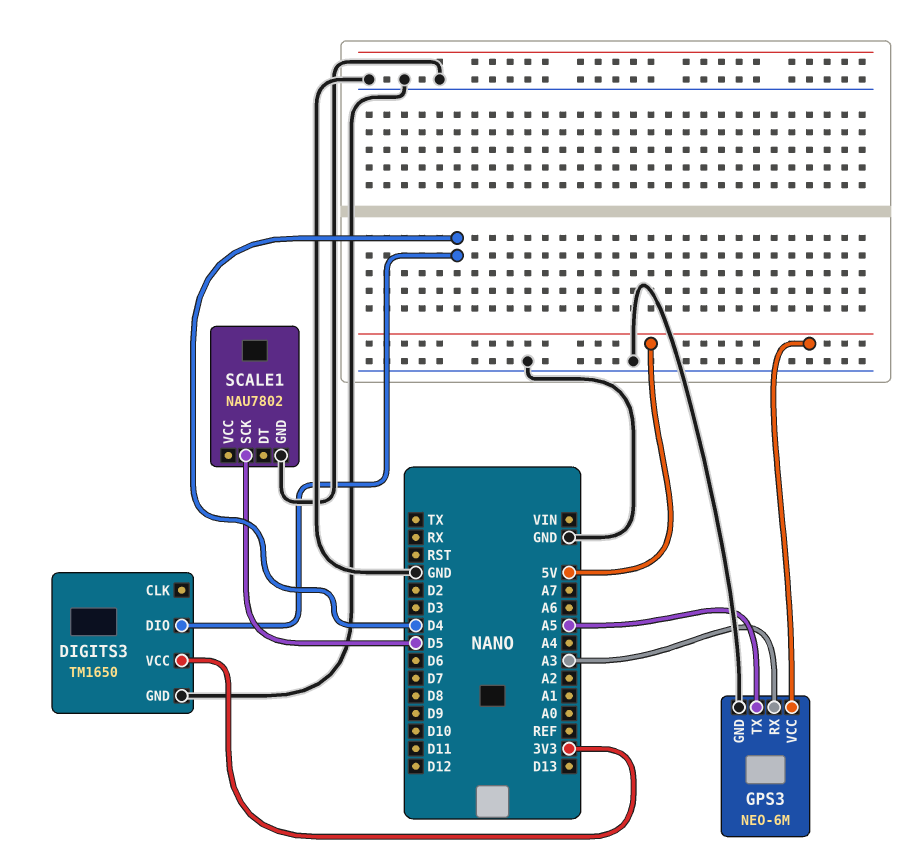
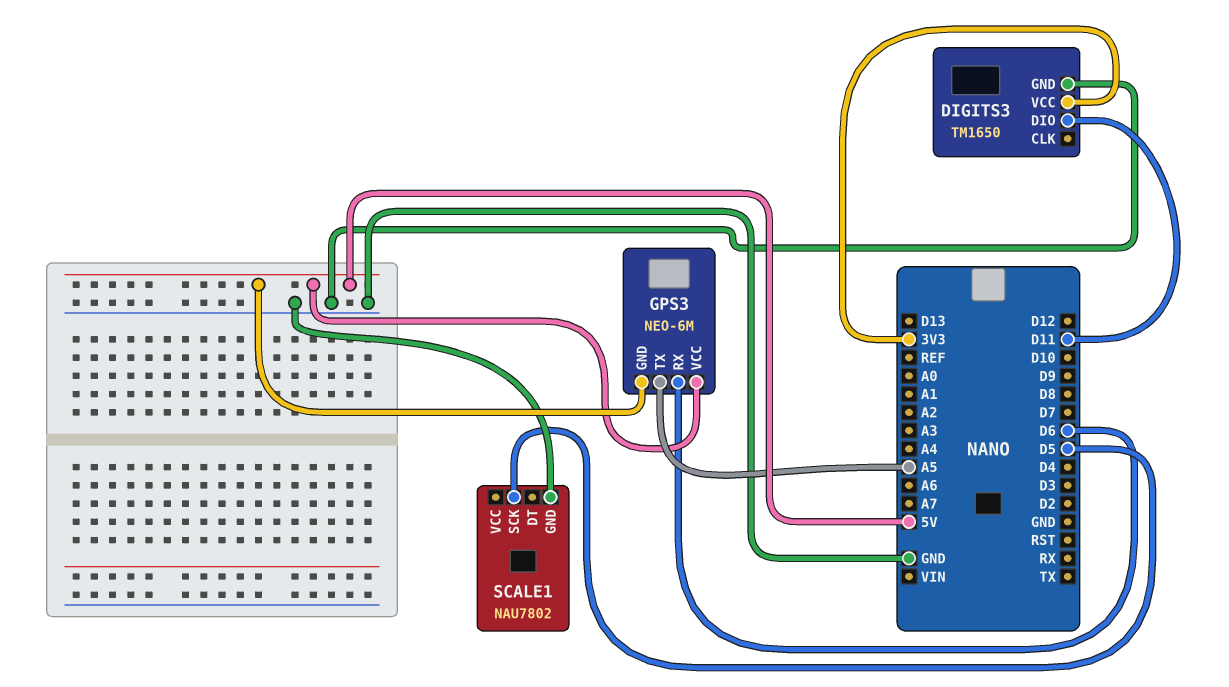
DIGITS3 pin DIO: D4 -> D11
GPS3 pin GND: GND -> 5V
GPS3 pin RX: A3 -> D6

